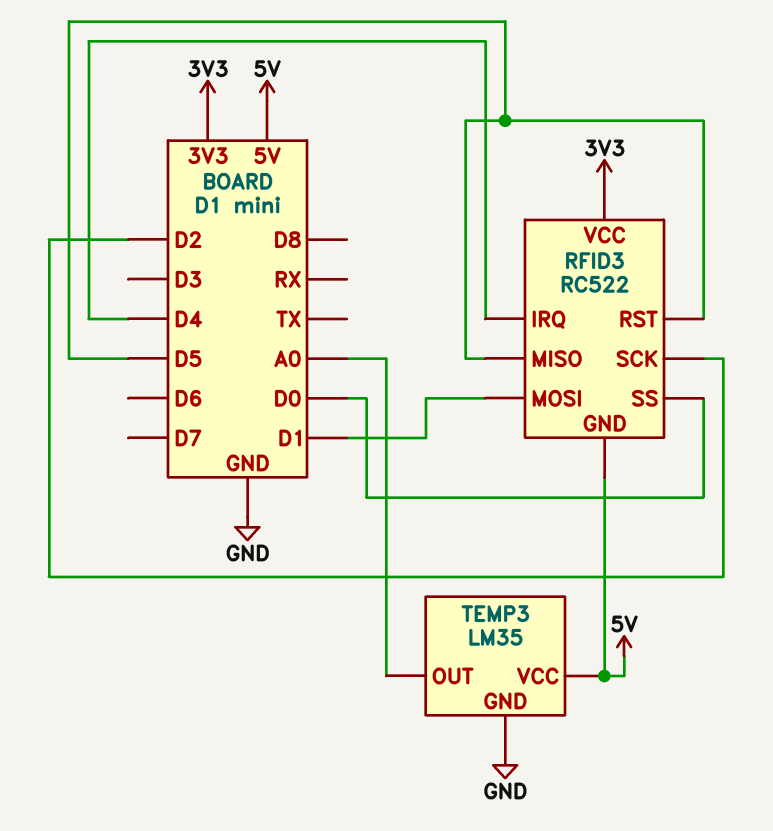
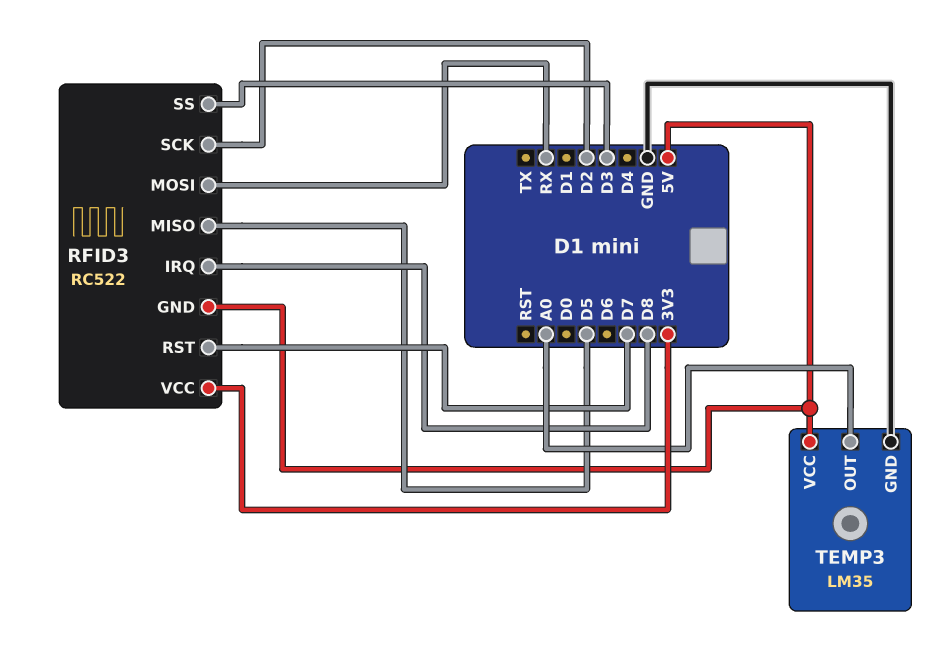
RFID3 pin IRQ: D4 -> D8
RFID3 pin MOSI: D1 -> RX
RFID3 pin RST: D5 -> D7
RFID3 pin SS: D0 -> D3

